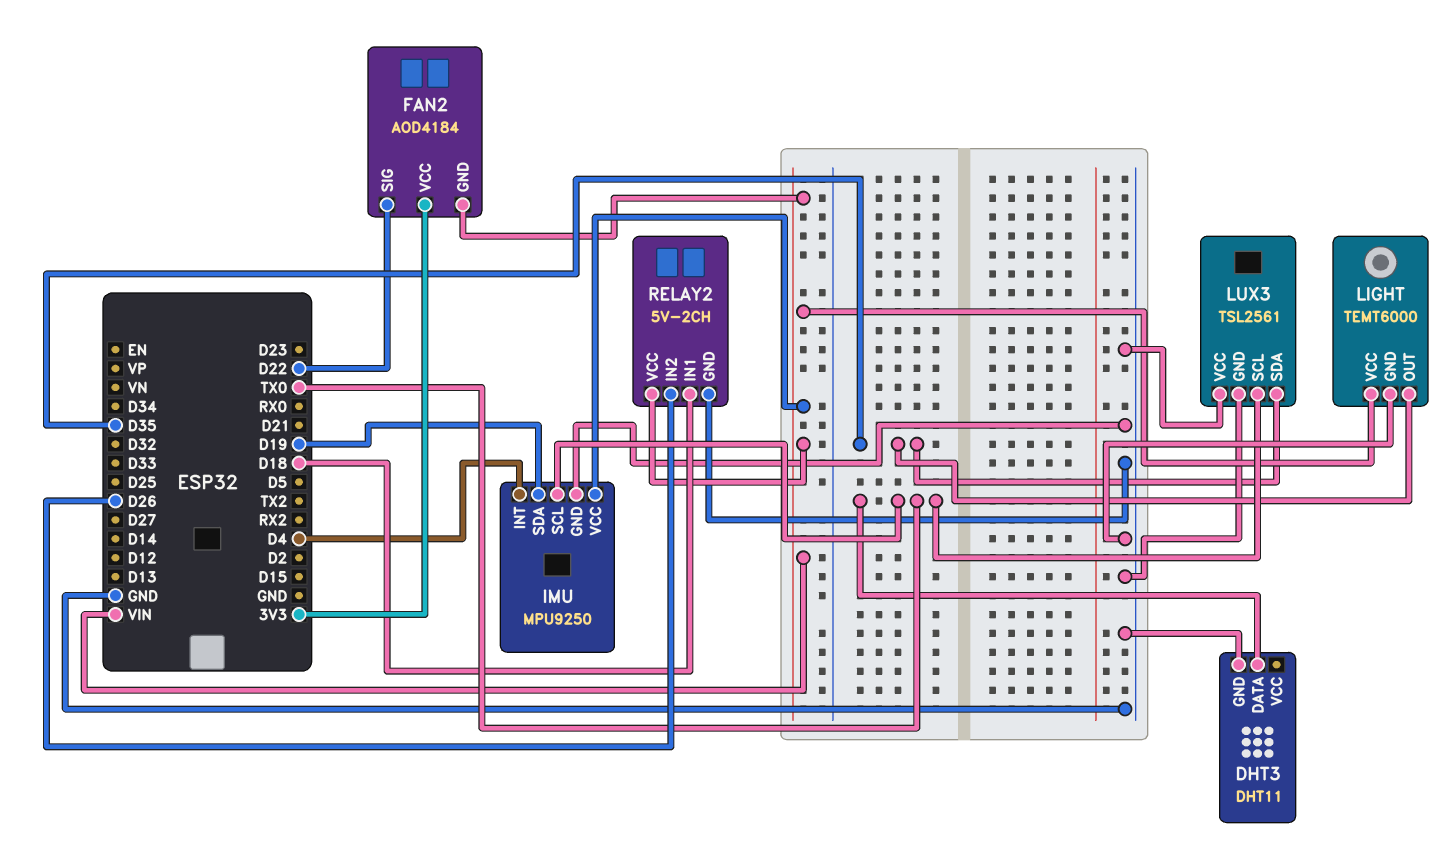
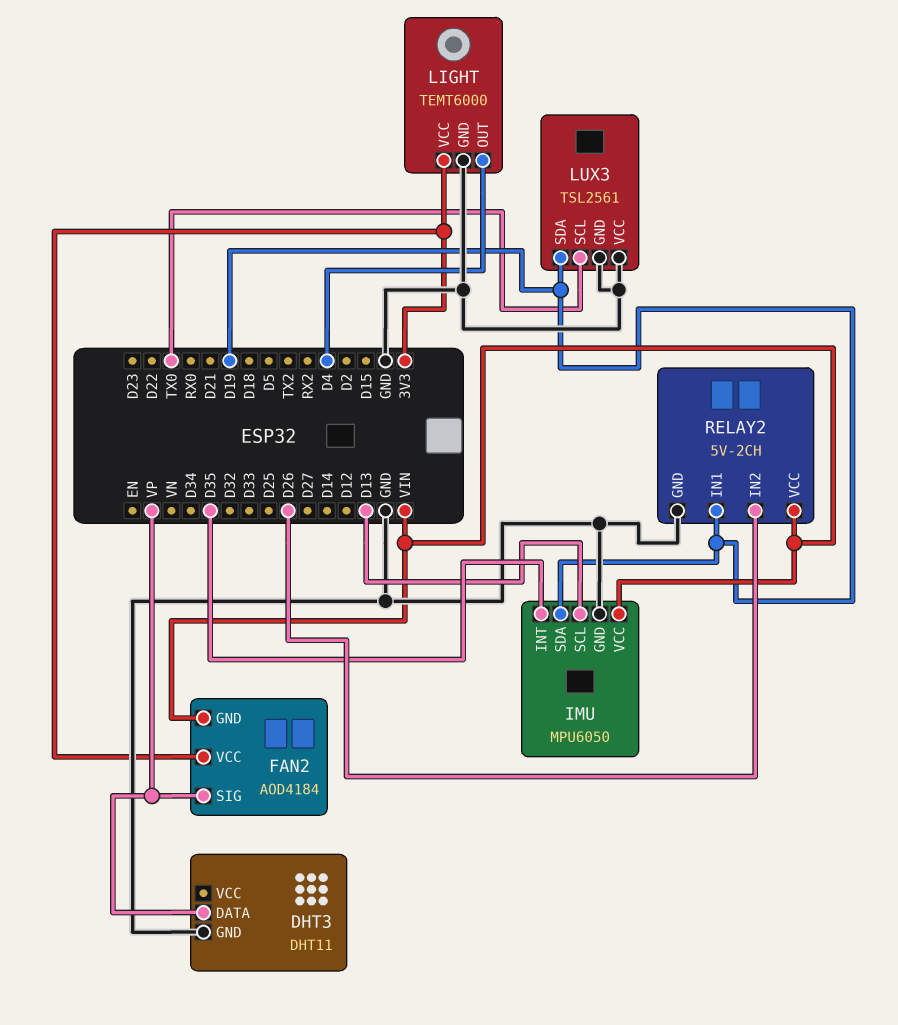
DHT3 pin DATA: TX0 -> VP
FAN2 pin SIG: D22 -> VP
IMU: MPU9250 -> MPU6050
IMU pin INT: D4 -> D35
IMU pin SCL: TX0 -> D13
LIGHT pin OUT: D35 -> D4
LIGHT pin VCC: VIN -> 3V3
LUX3 pin SDA: D35 -> D19
RELAY2 pin IN1: D18 -> D19

